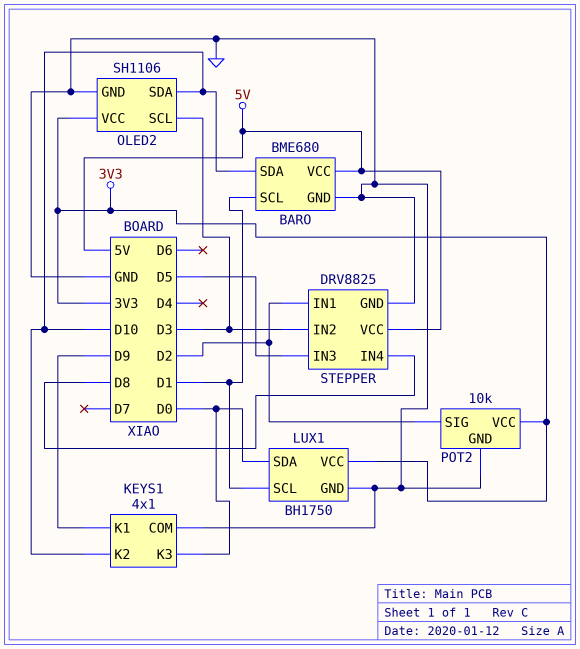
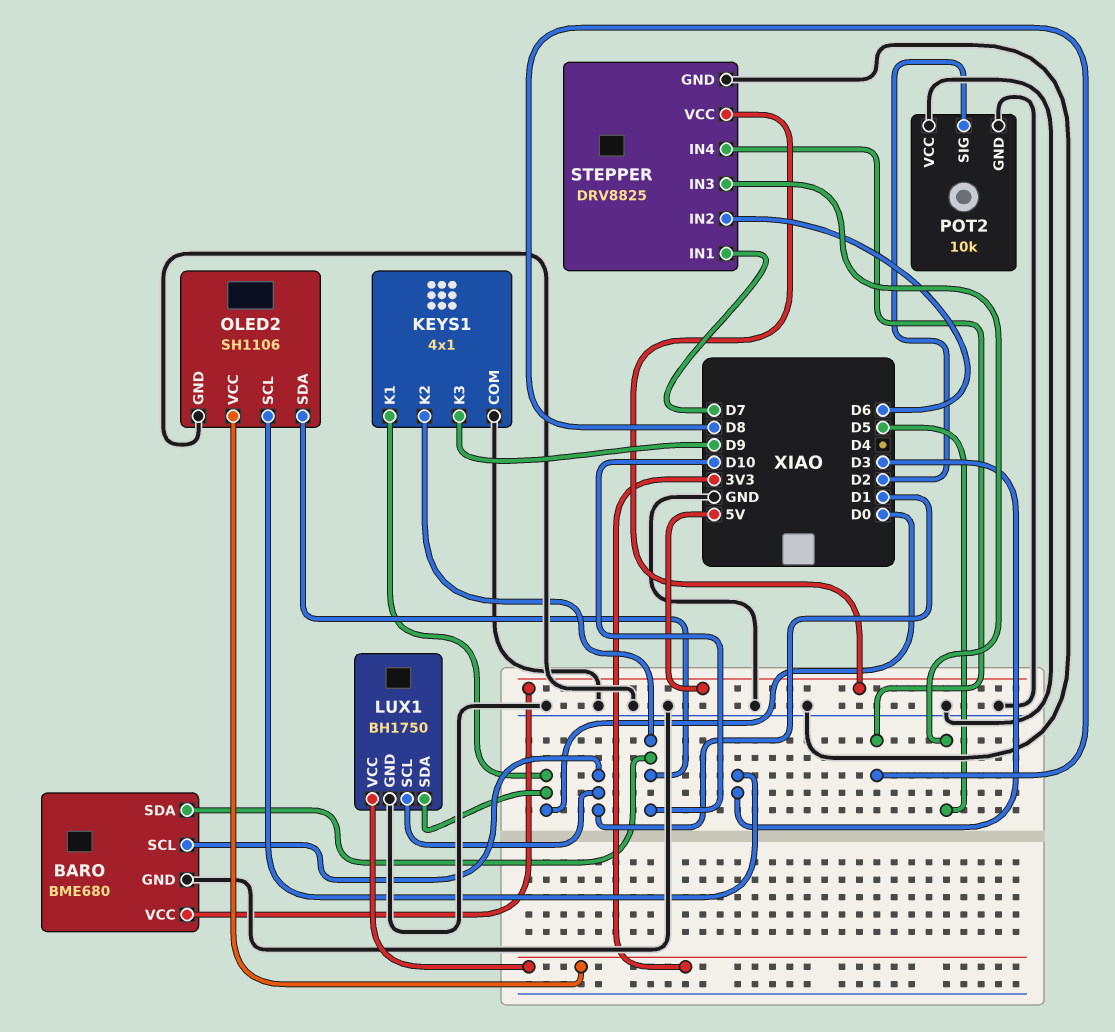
KEYS1 pin K1: D9 -> D0
KEYS1 pin K3: D0 -> D9
POT2 pin VCC: 3V3 -> GND
STEPPER pin IN1: D2 -> D7
STEPPER pin IN2: D3 -> D6

